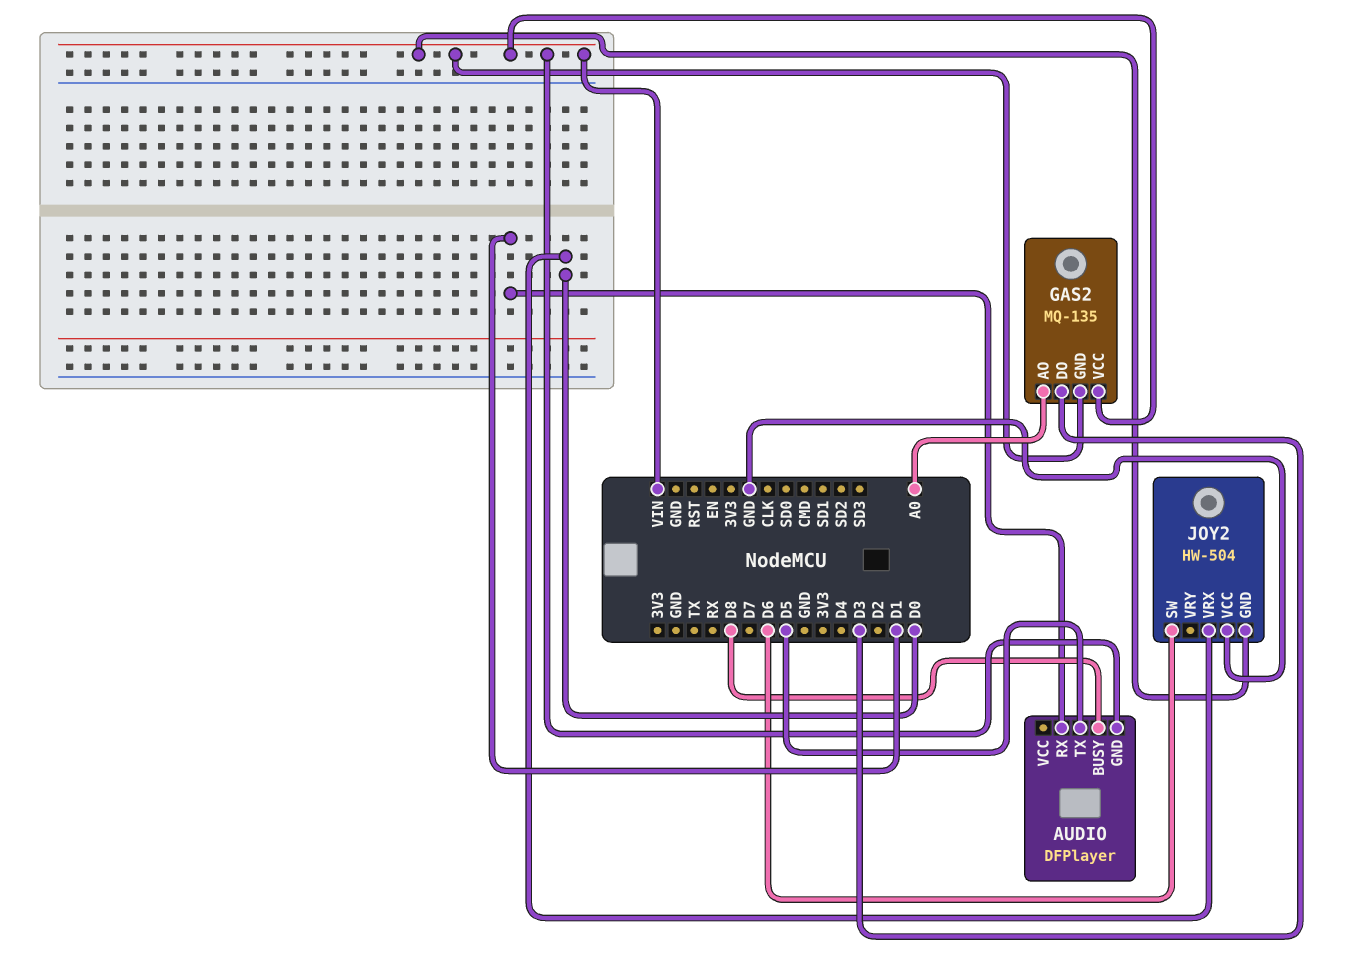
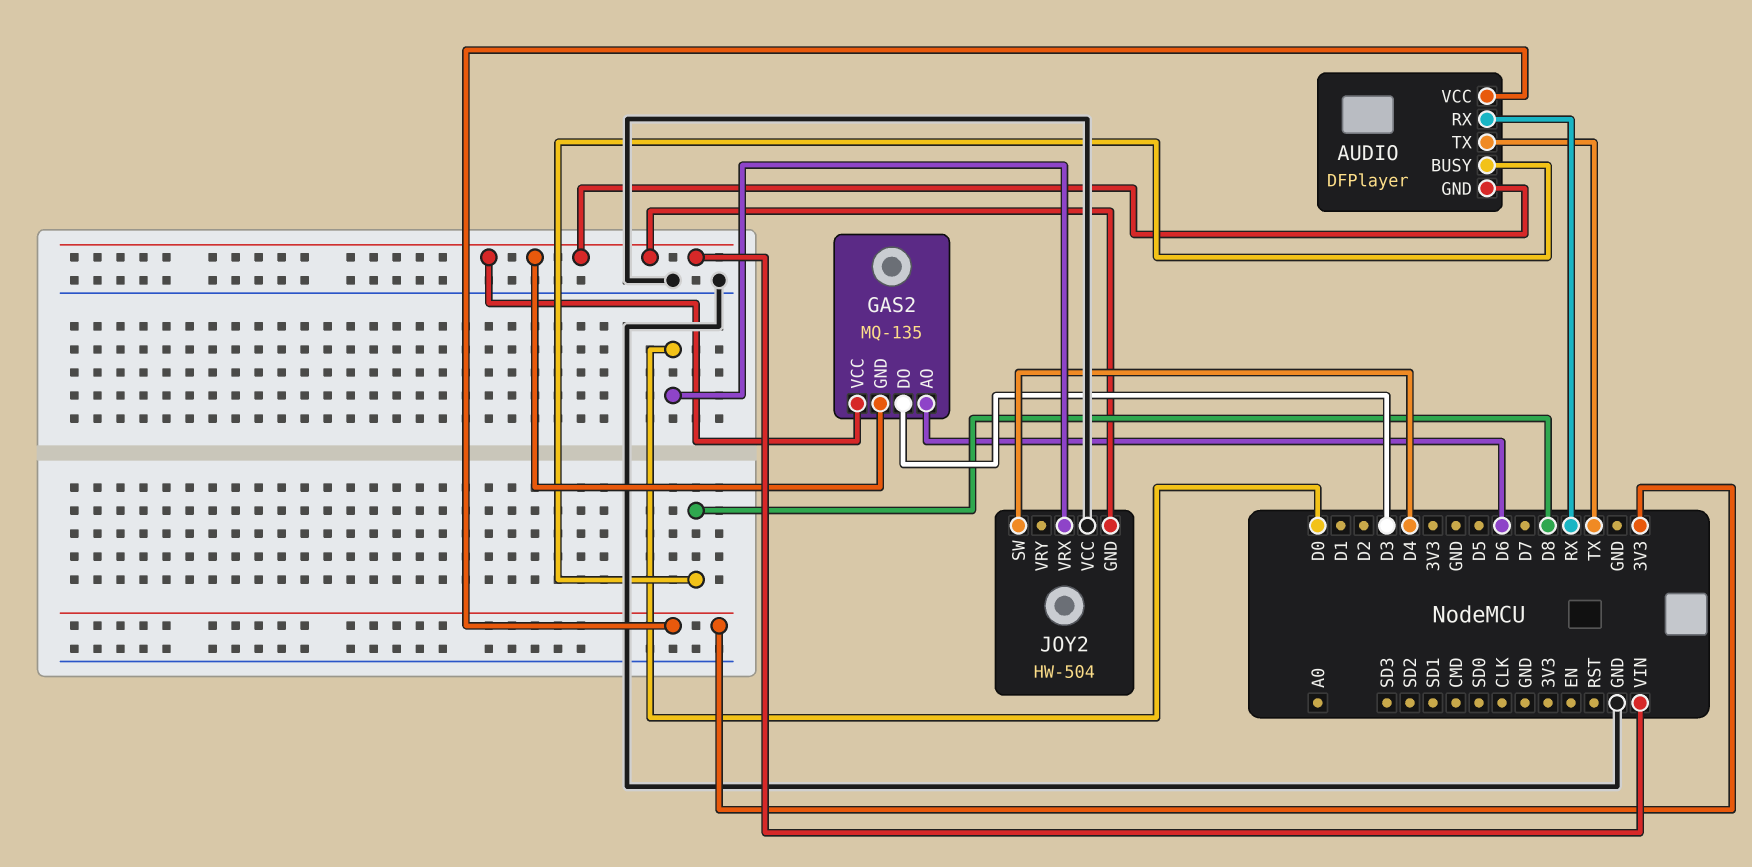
AUDIO pin RX: D1 -> RX
AUDIO pin TX: D5 -> TX
AUDIO pin VCC: none -> 3V3
GAS2 pin AO: A0 -> D6
JOY2 pin SW: D6 -> D4

